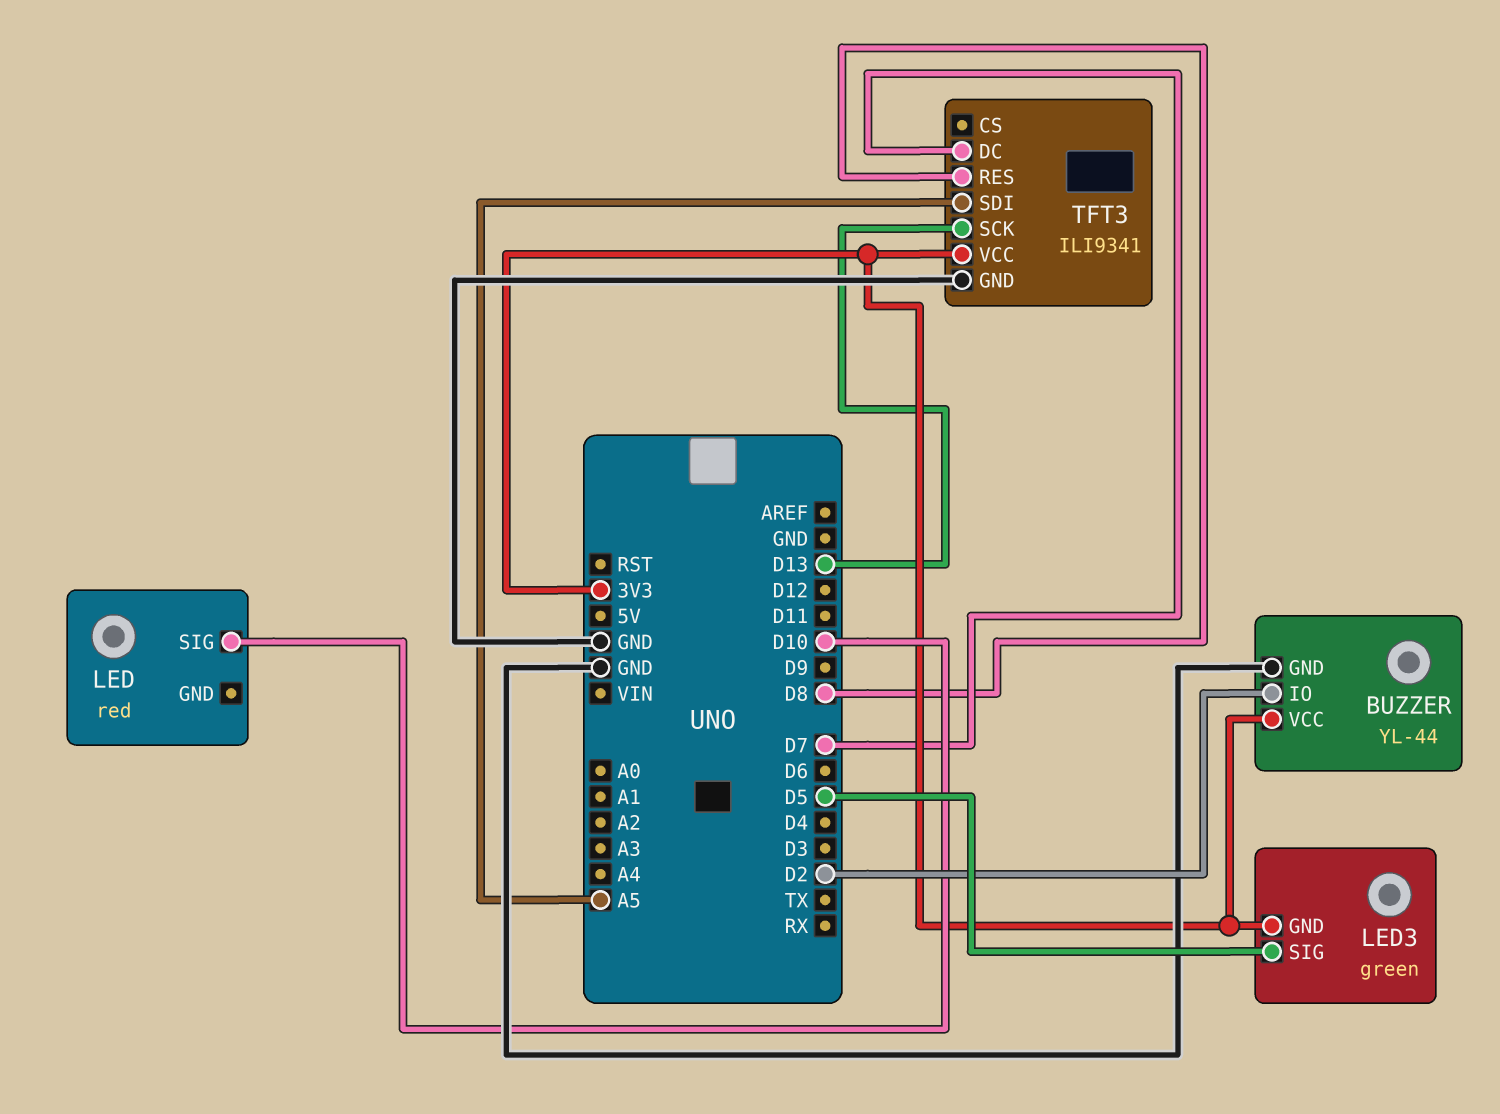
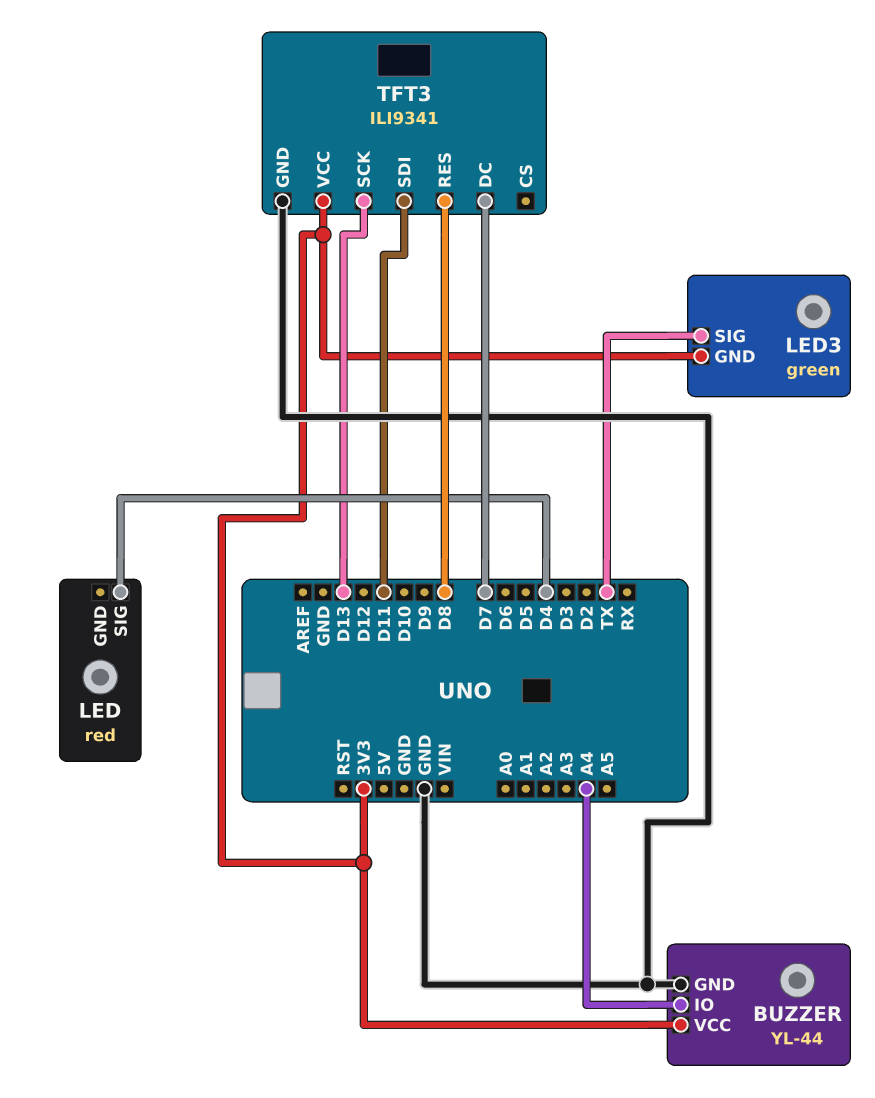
BUZZER pin IO: D2 -> A4
LED pin SIG: D10 -> D4
LED3 pin SIG: D5 -> TX
TFT3 pin SDI: A5 -> D11

